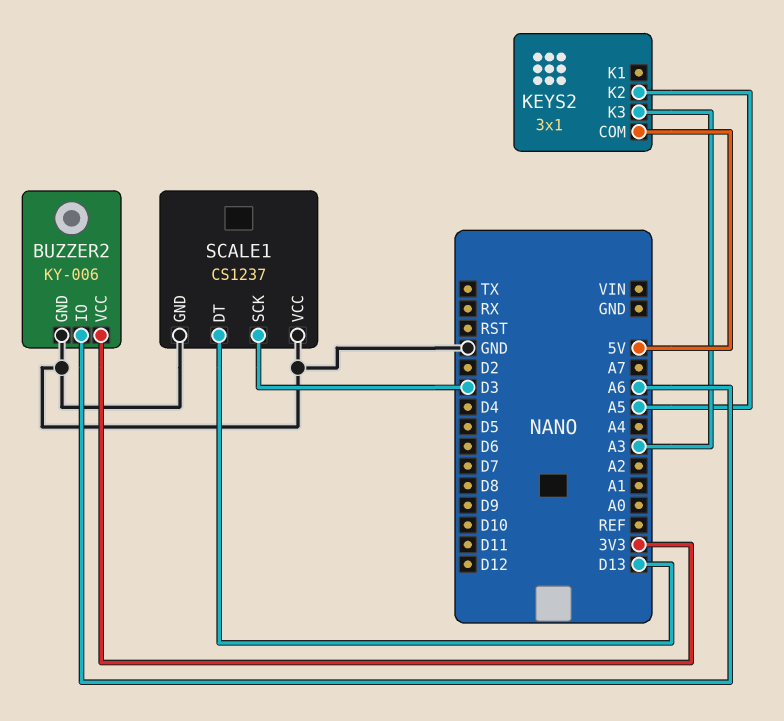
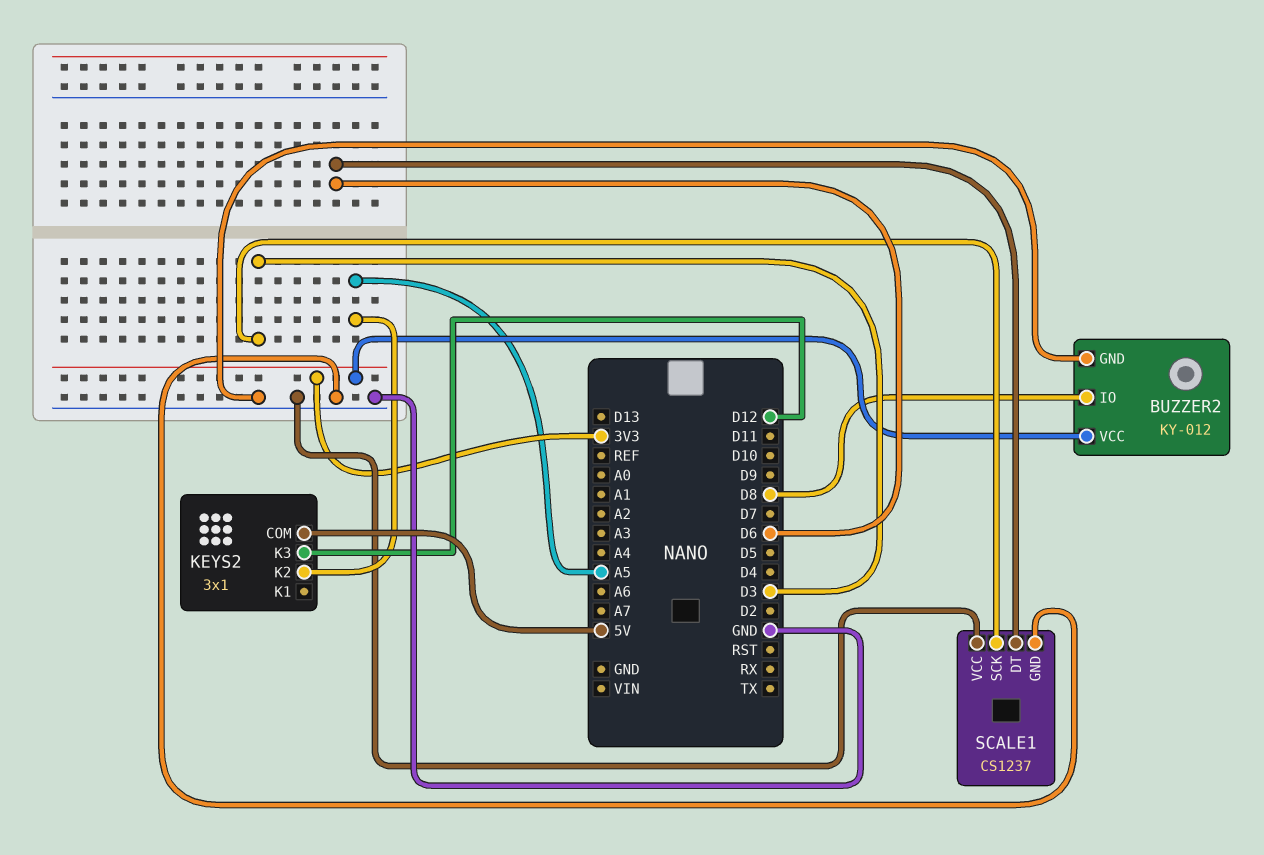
BUZZER2: KY-006 -> KY-012
BUZZER2 pin IO: A6 -> D8
KEYS2 pin K3: A3 -> D12
SCALE1 pin DT: D13 -> D6

